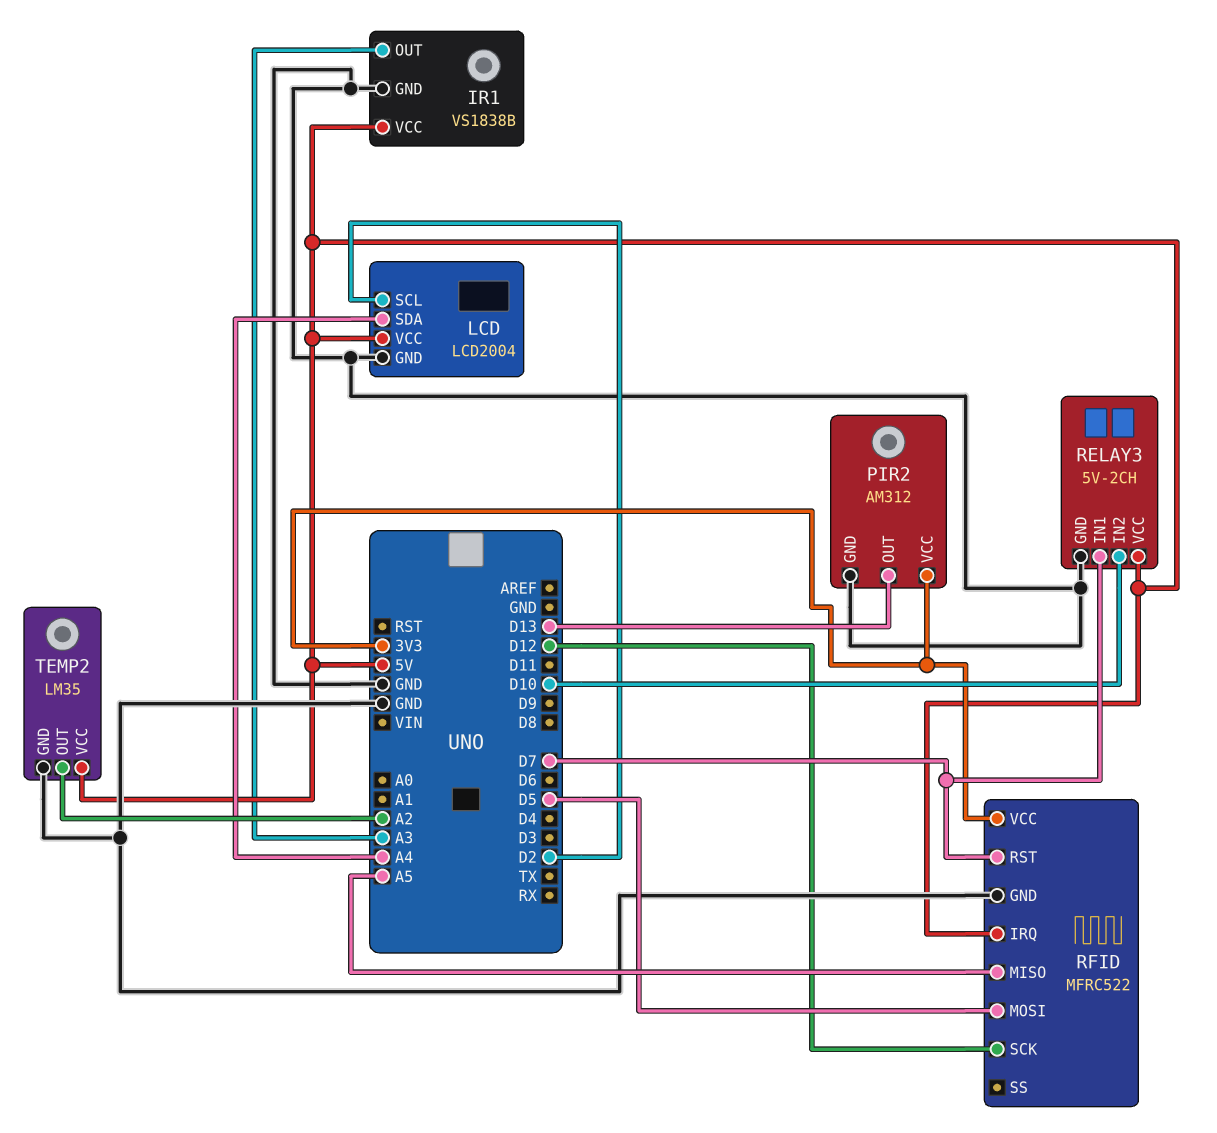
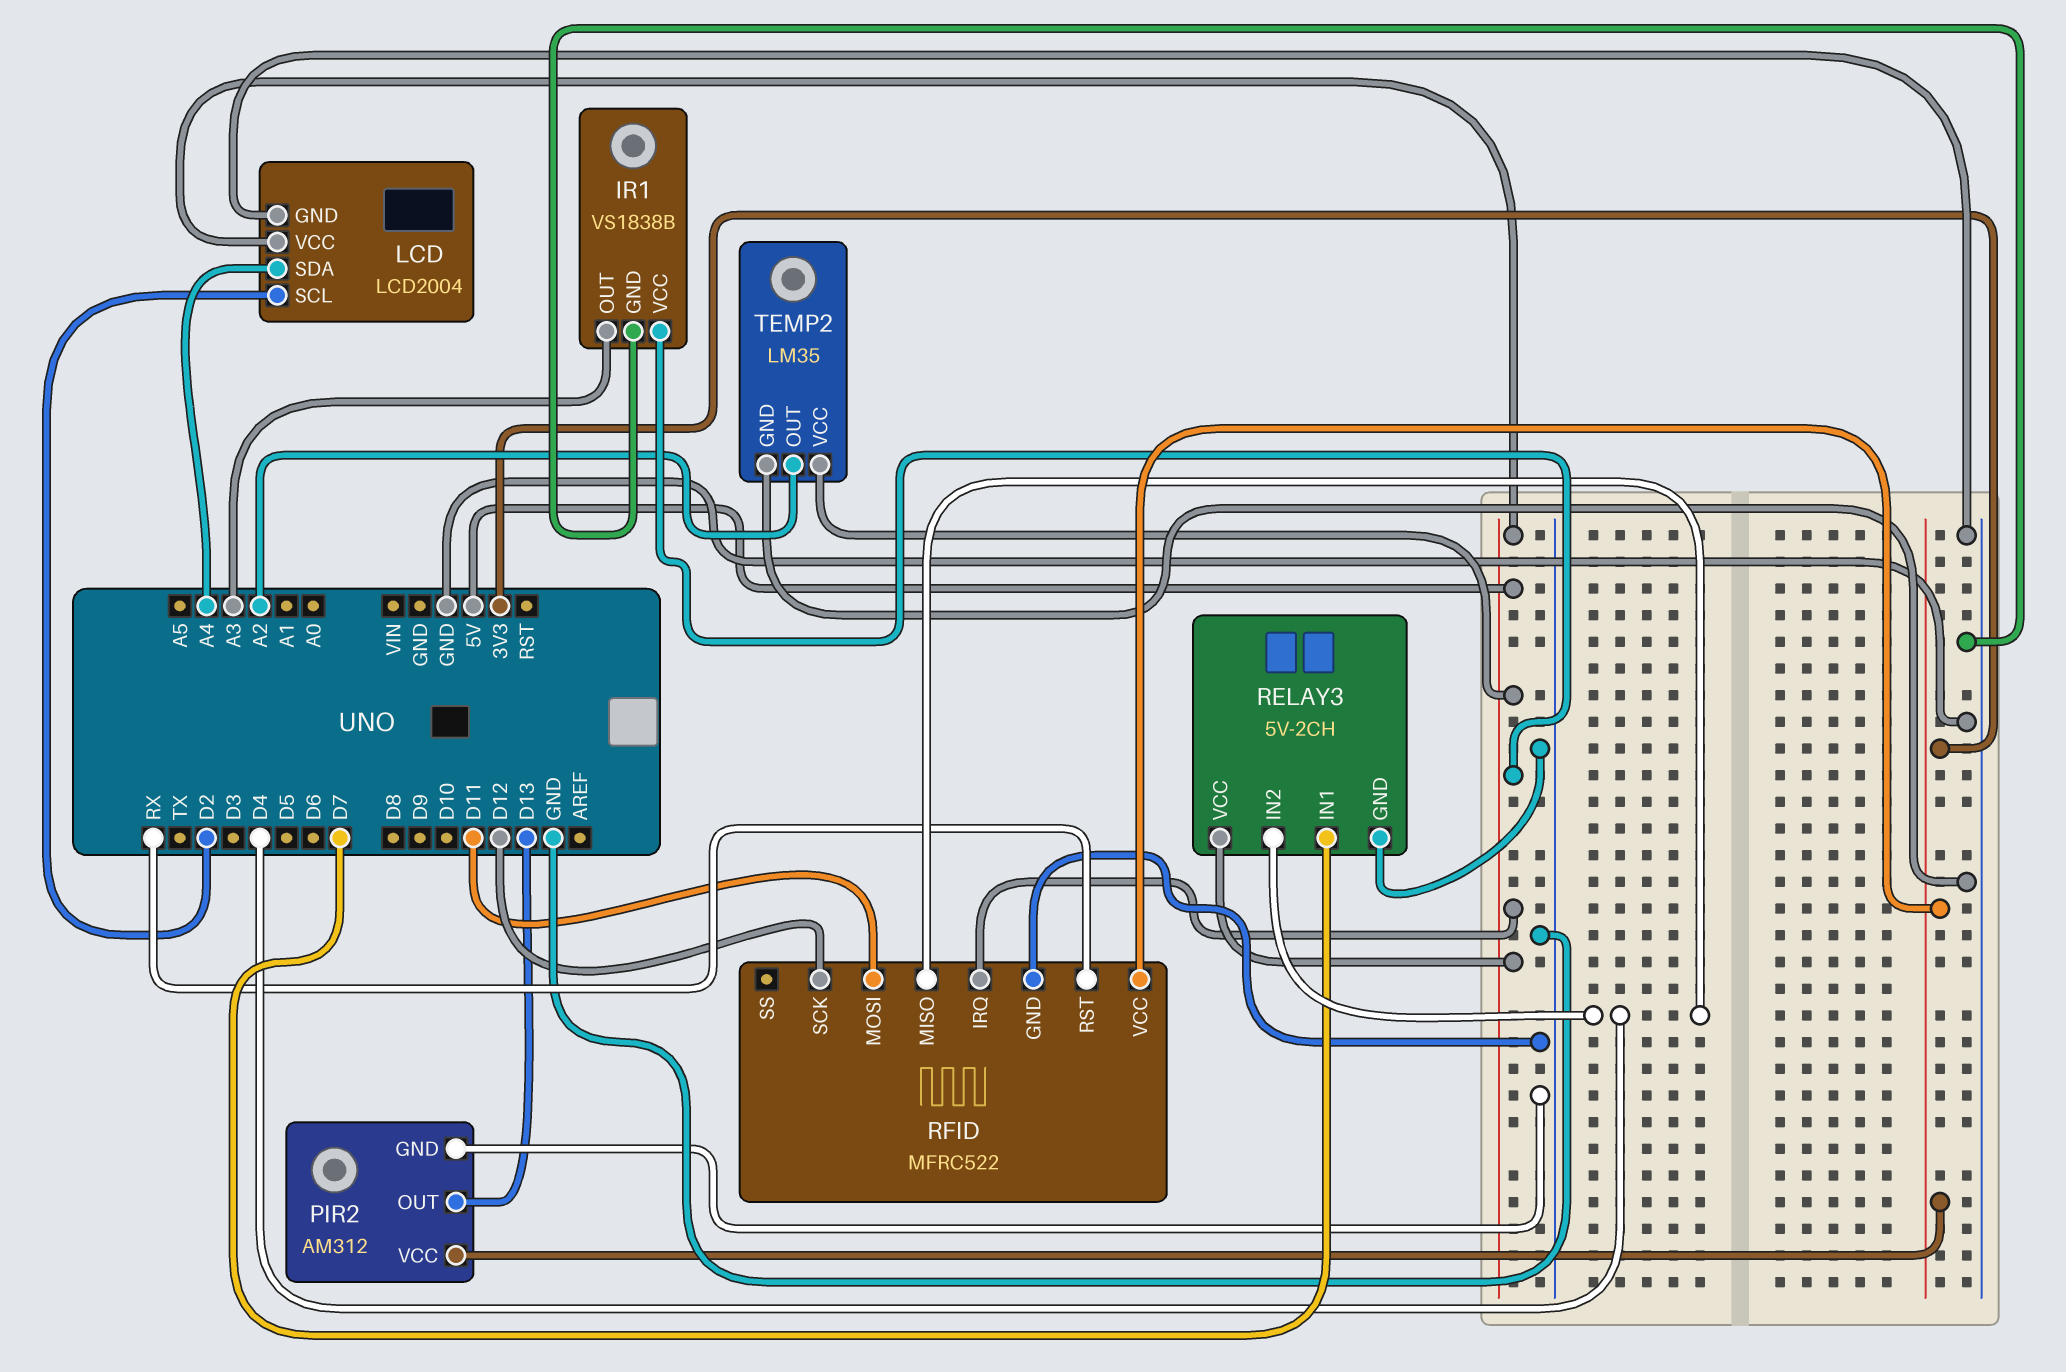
RELAY3 pin IN2: D10 -> D4
RFID pin MISO: A5 -> D4
RFID pin MOSI: D5 -> D11
RFID pin RST: D7 -> RX

